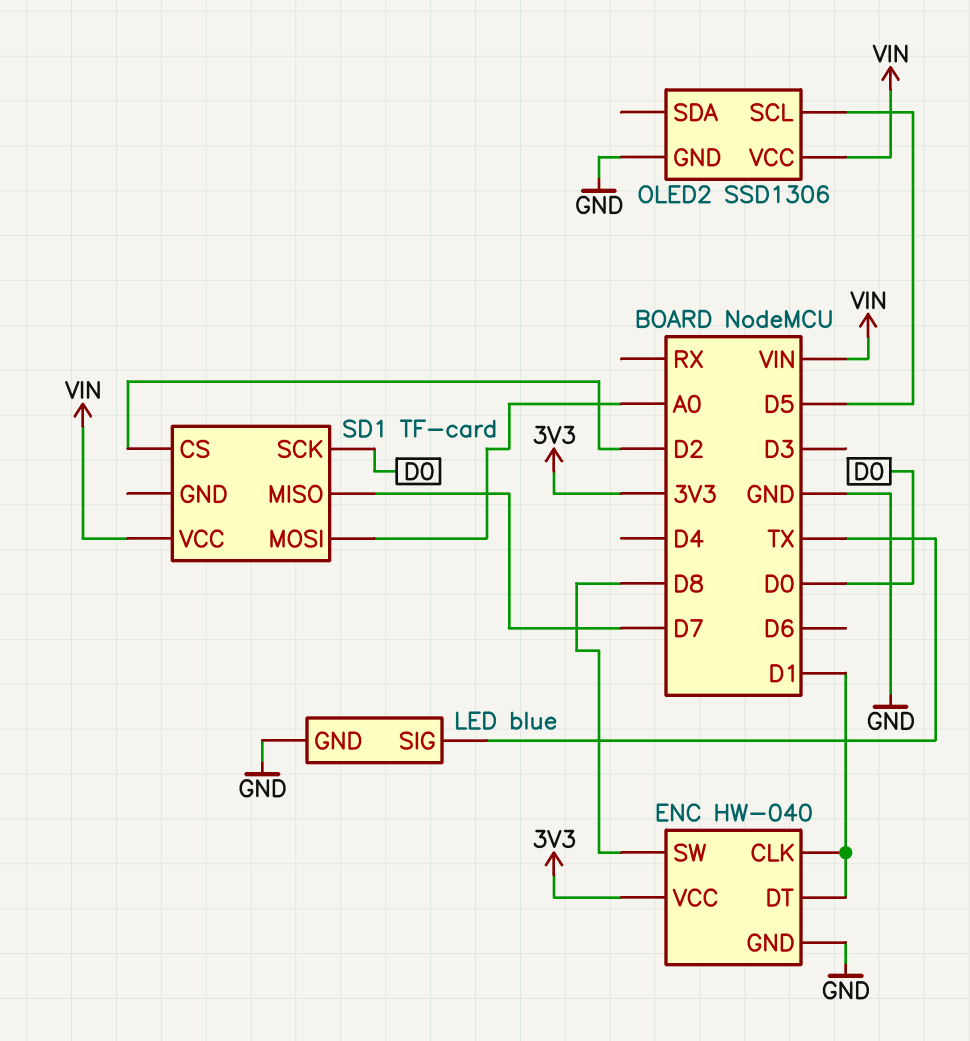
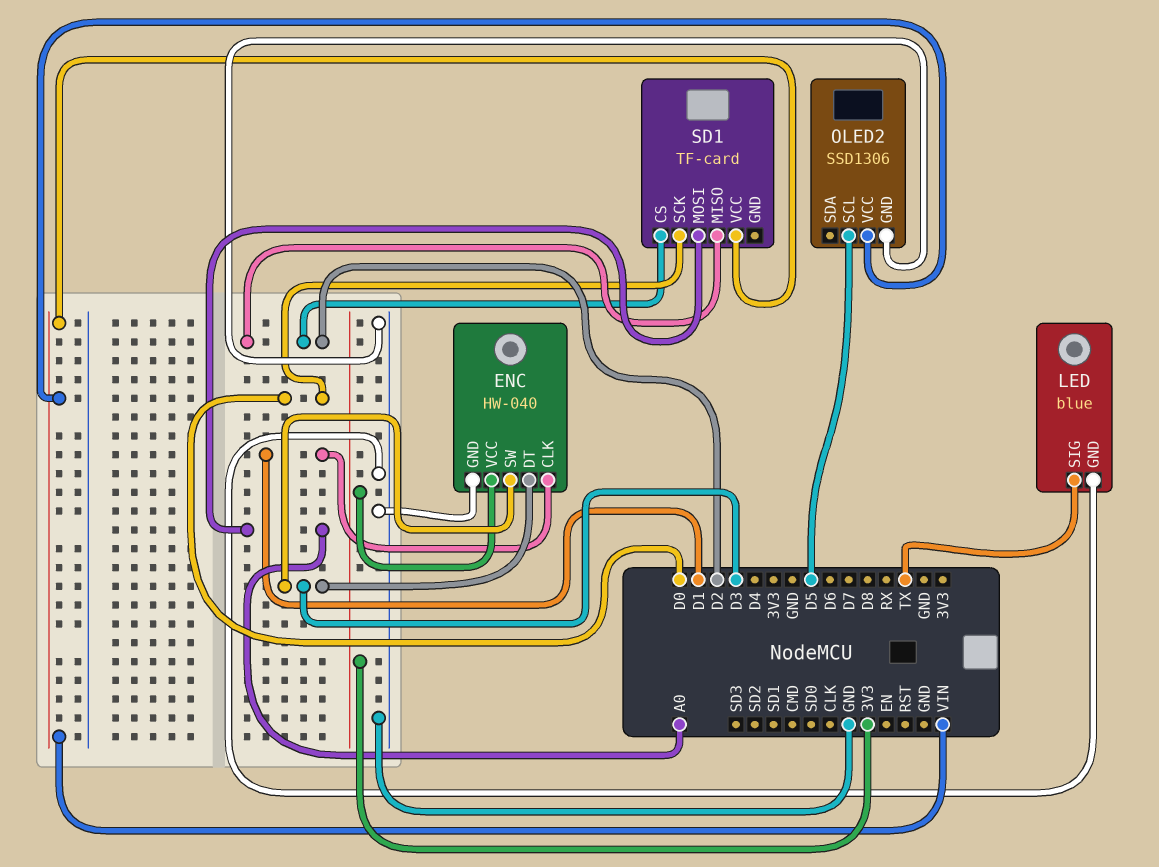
ENC pin DT: D1 -> D3
ENC pin SW: D8 -> D3
SD1 pin MISO: D7 -> D2

